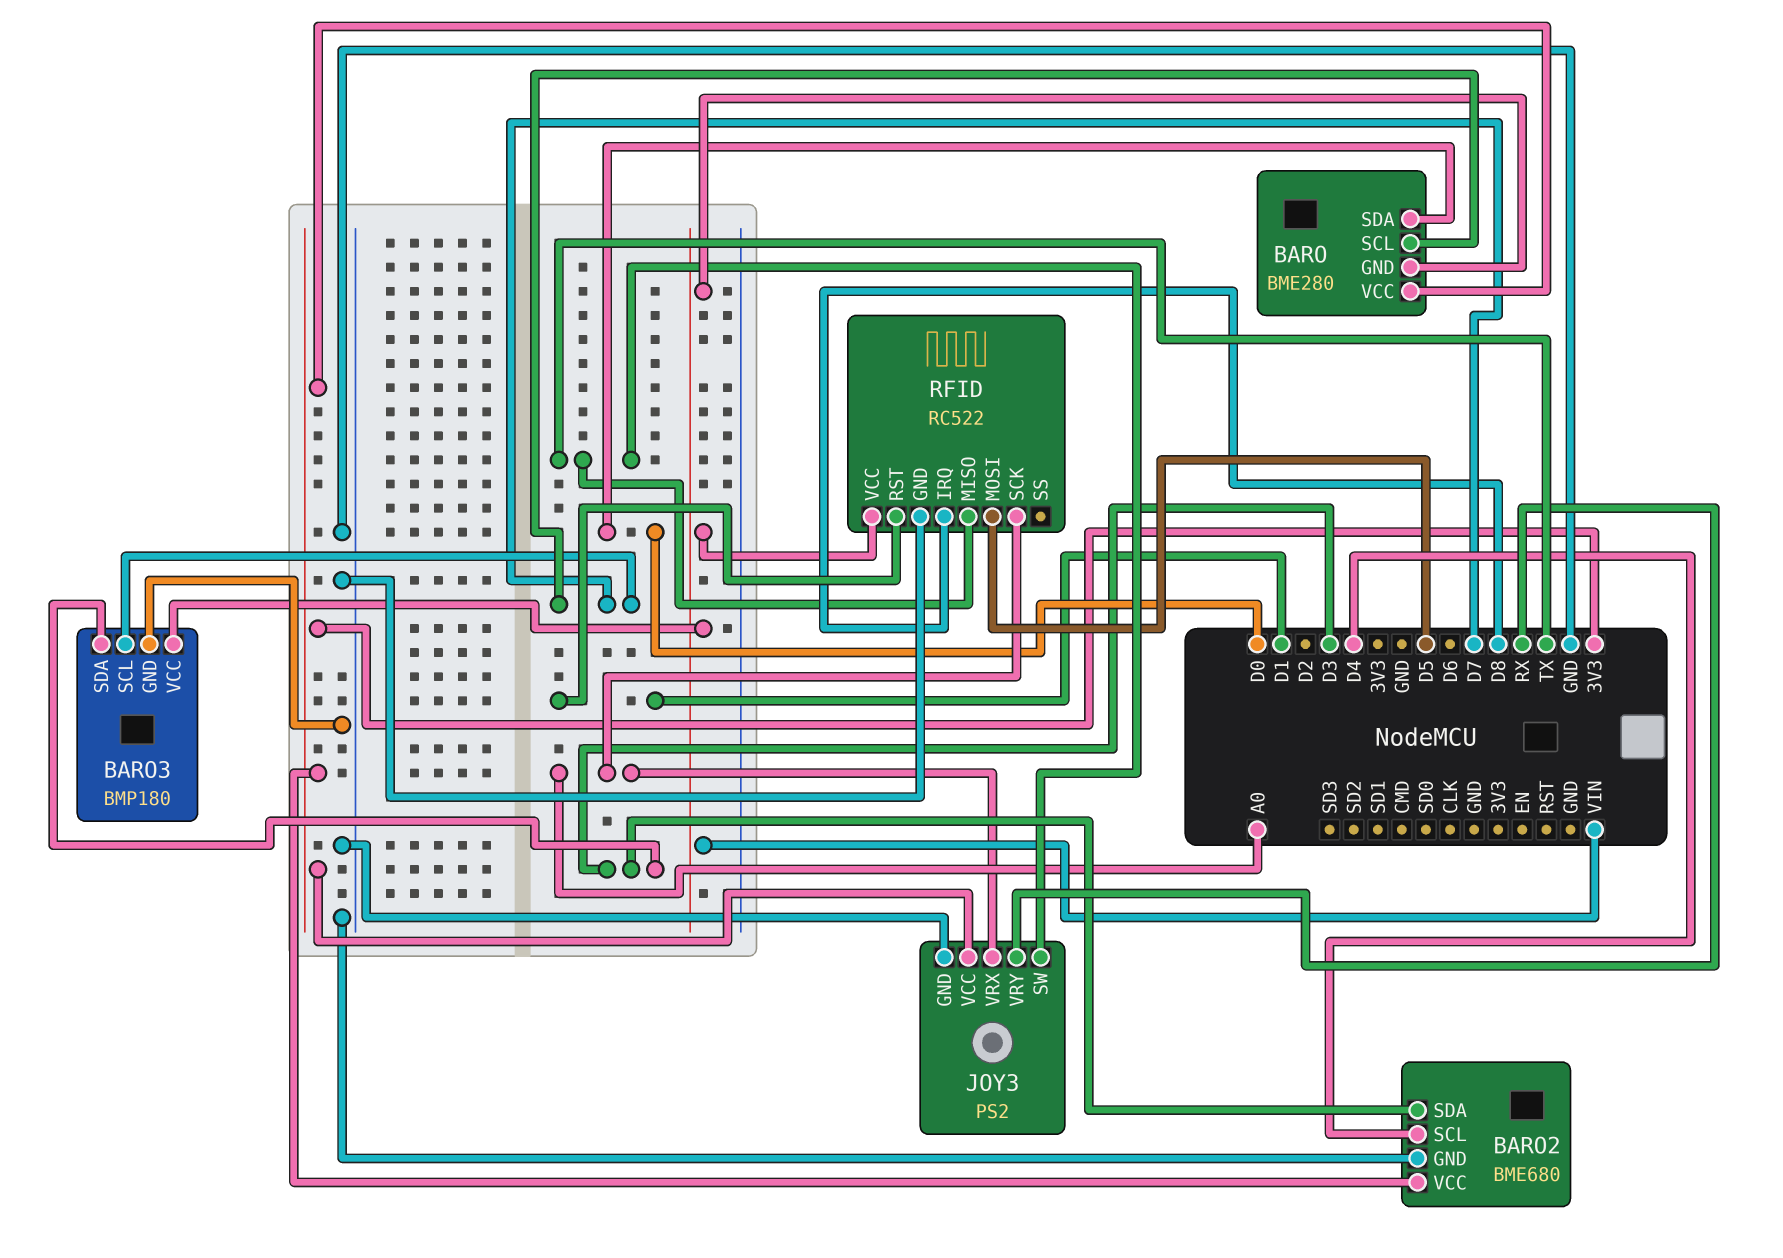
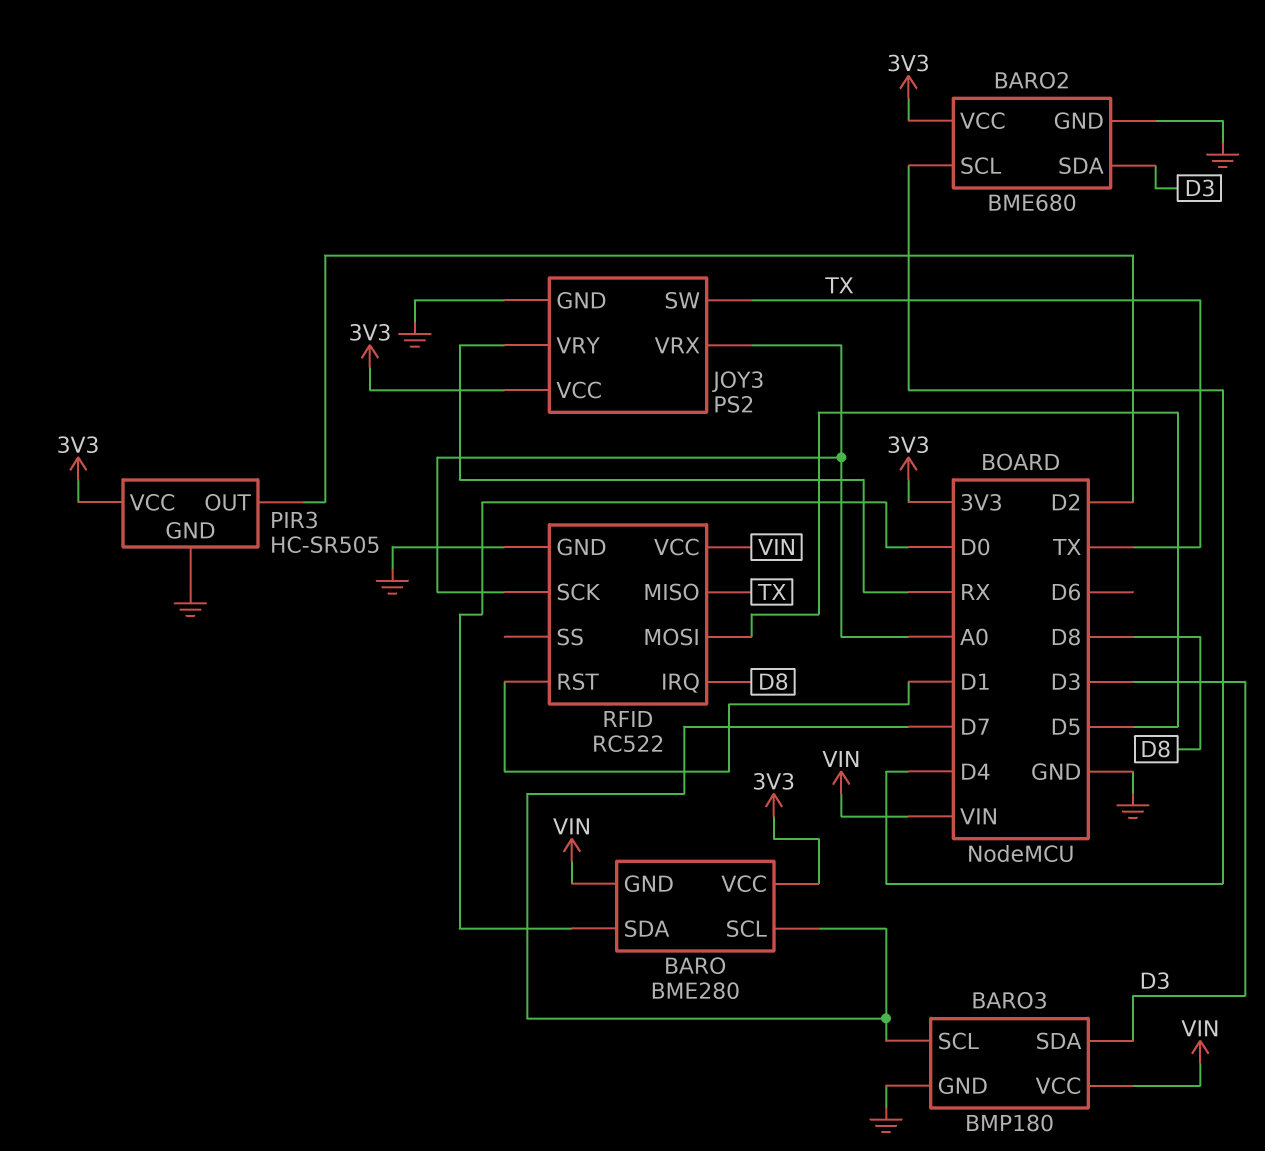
PIR3: none -> HC-SR505
PIR3 pin GND: none -> GND
PIR3 pin OUT: none -> D2
PIR3 pin VCC: none -> 3V3

